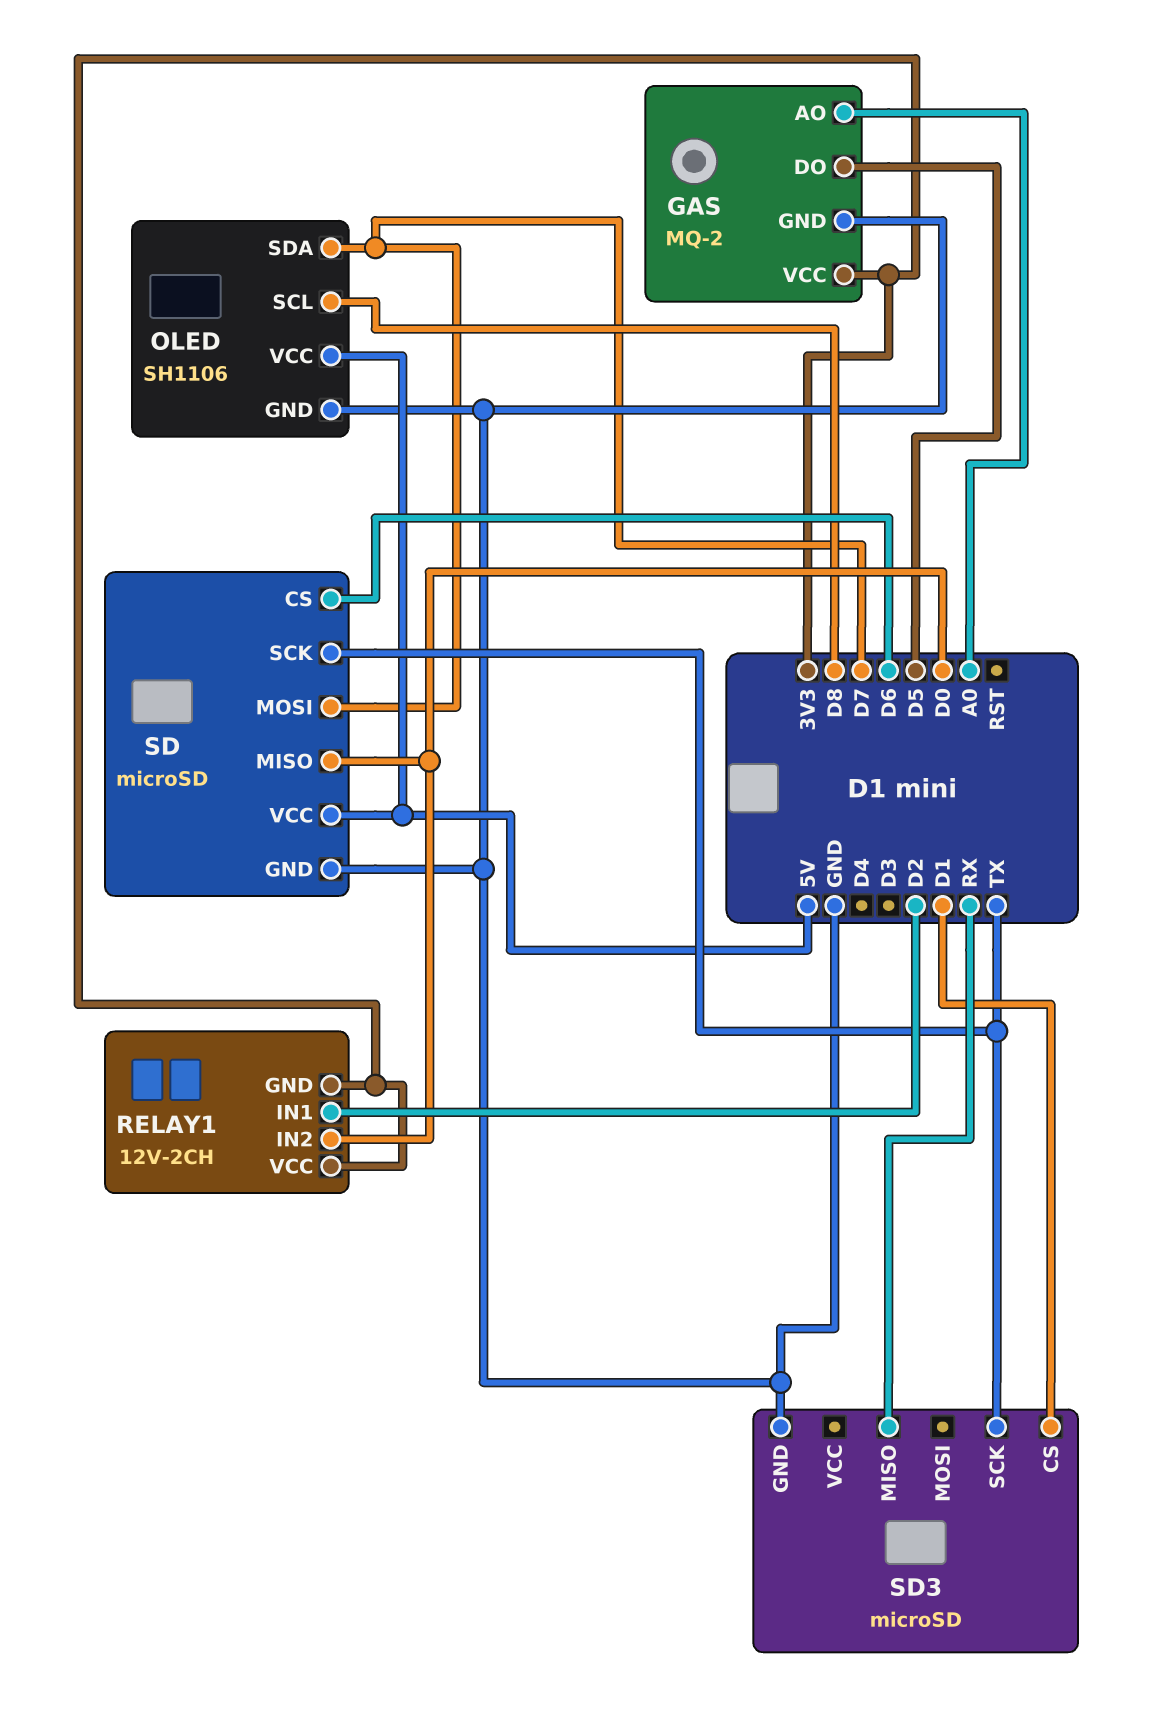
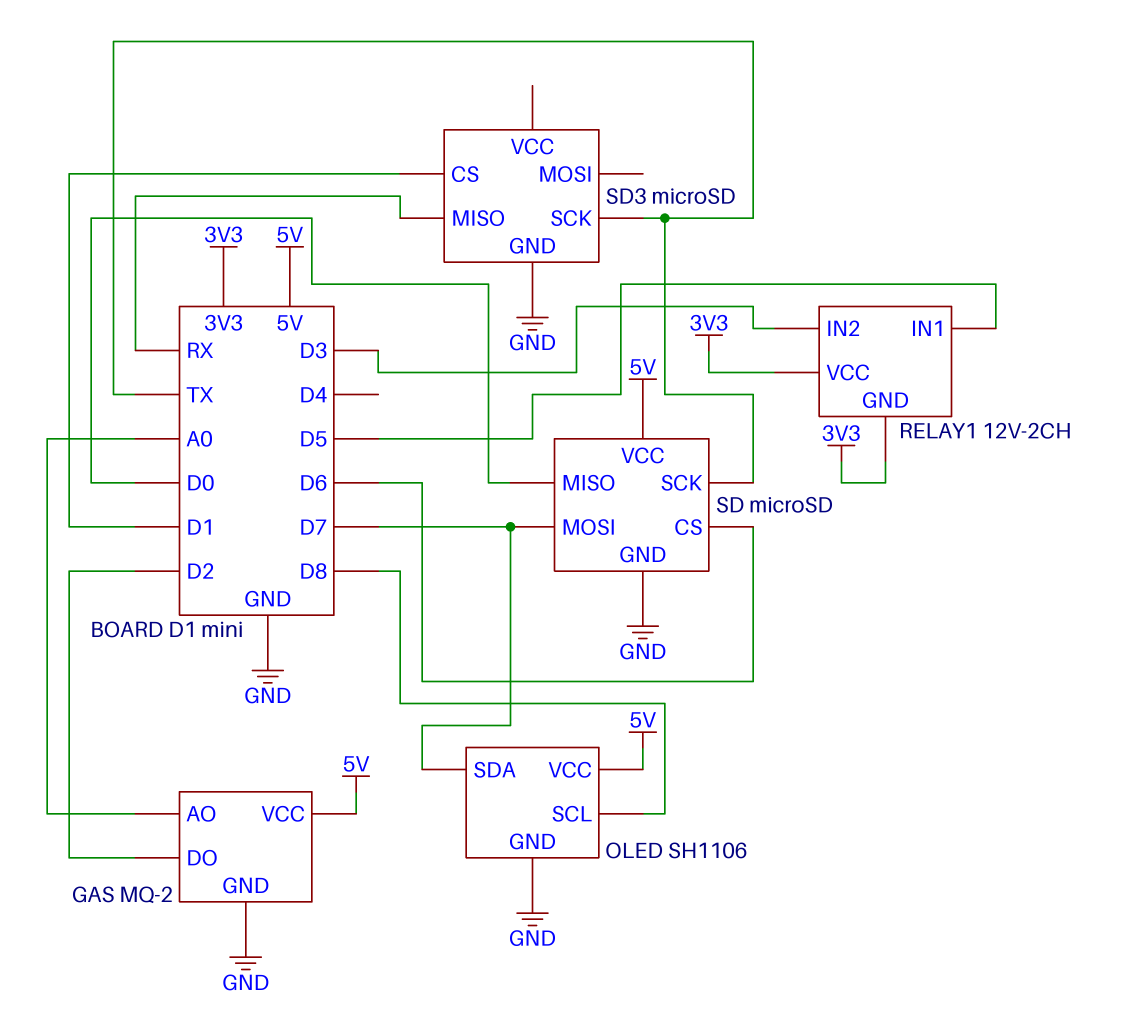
GAS pin DO: D5 -> D2
GAS pin VCC: 3V3 -> 5V
RELAY1 pin IN1: D2 -> D5
RELAY1 pin IN2: D0 -> D3

